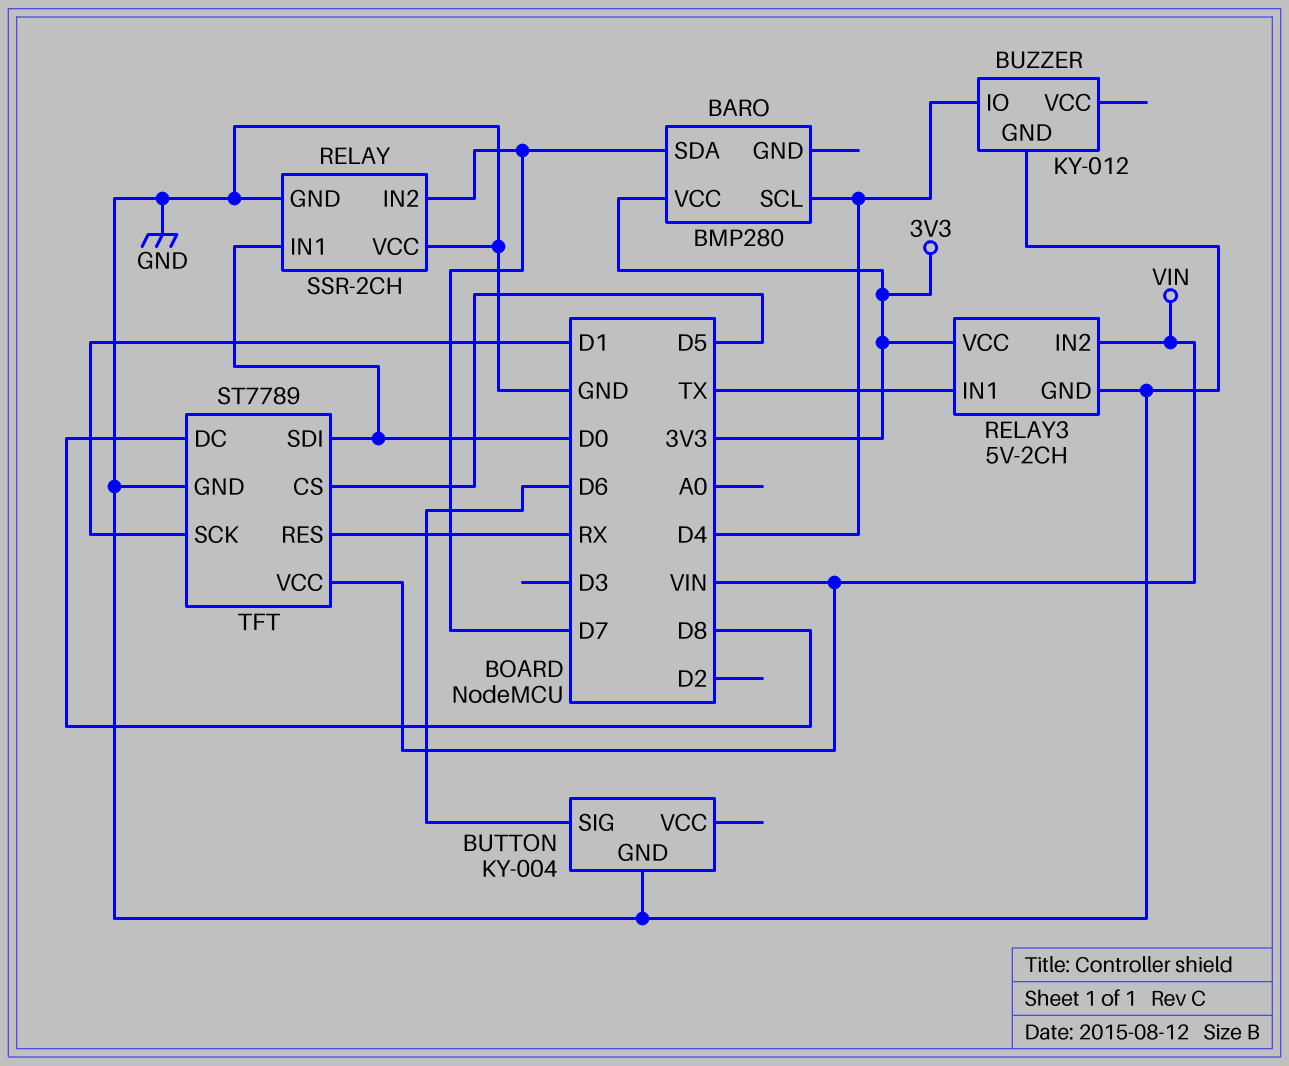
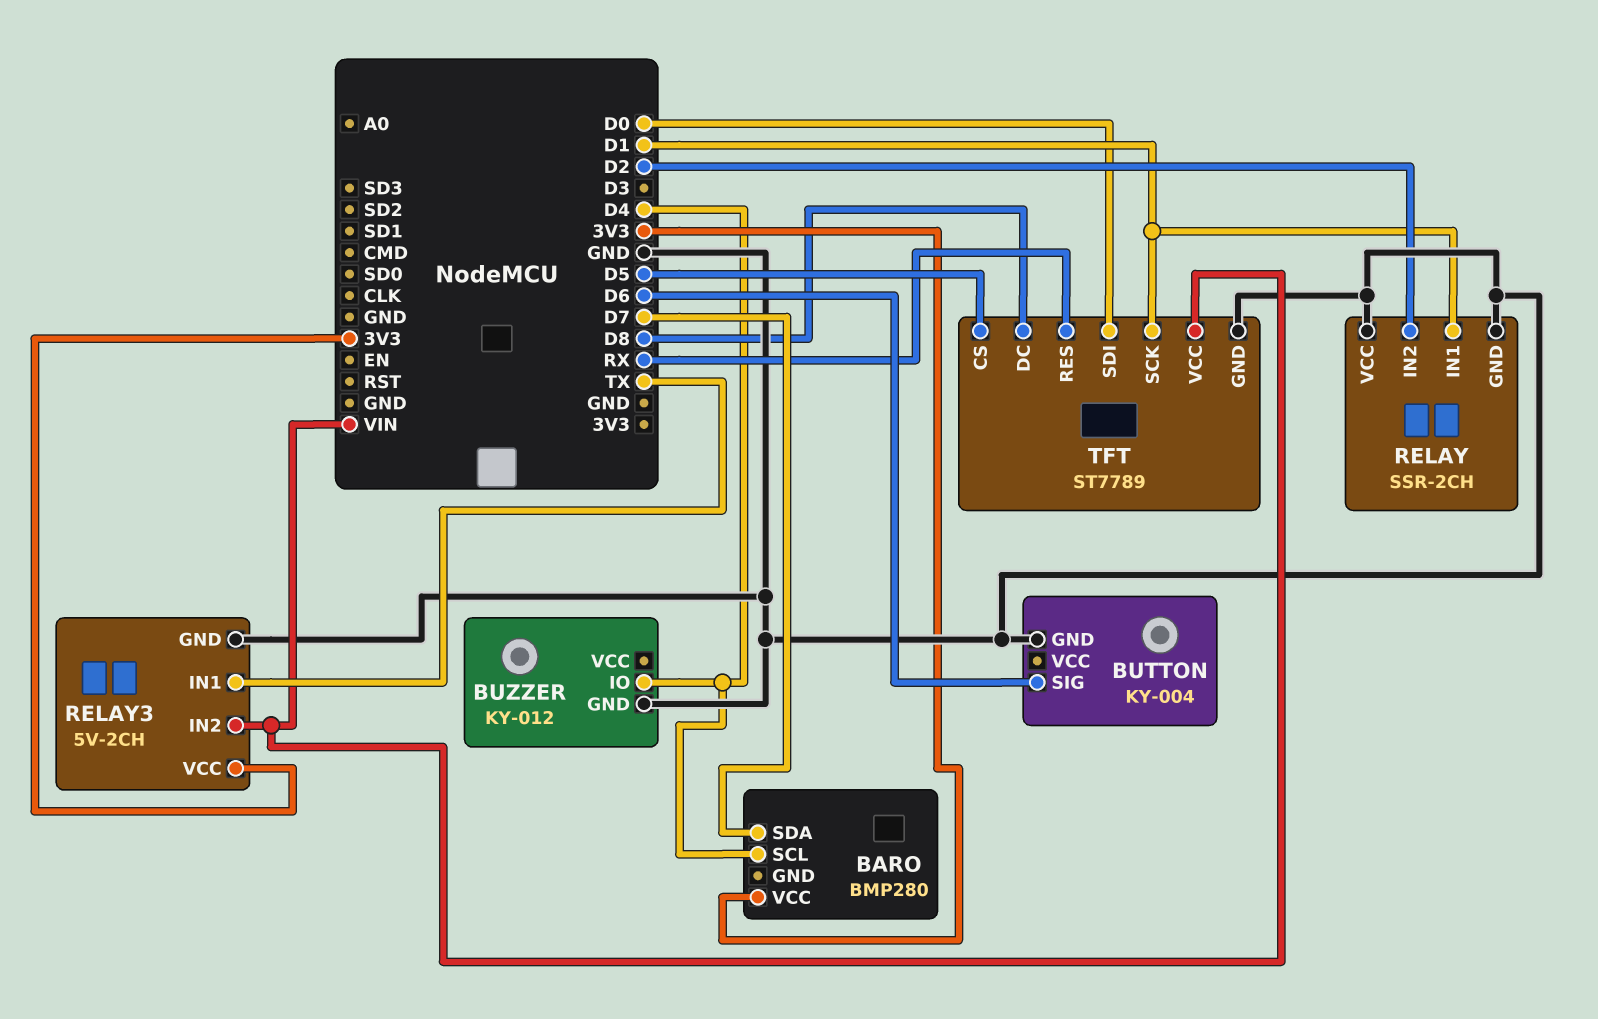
RELAY pin IN1: D0 -> D1
RELAY pin IN2: D7 -> D2

